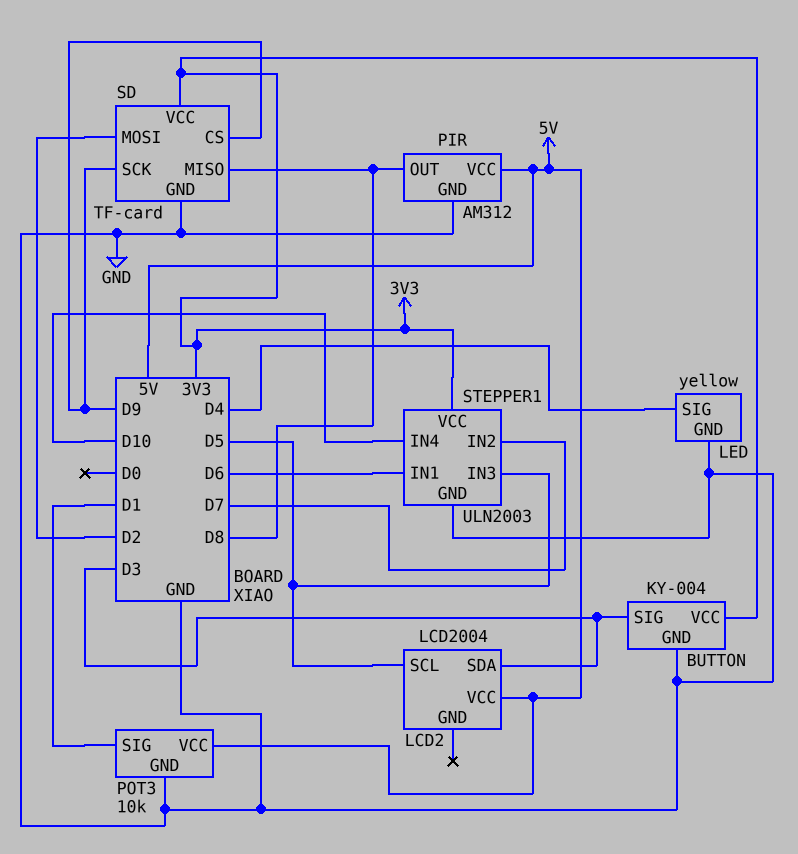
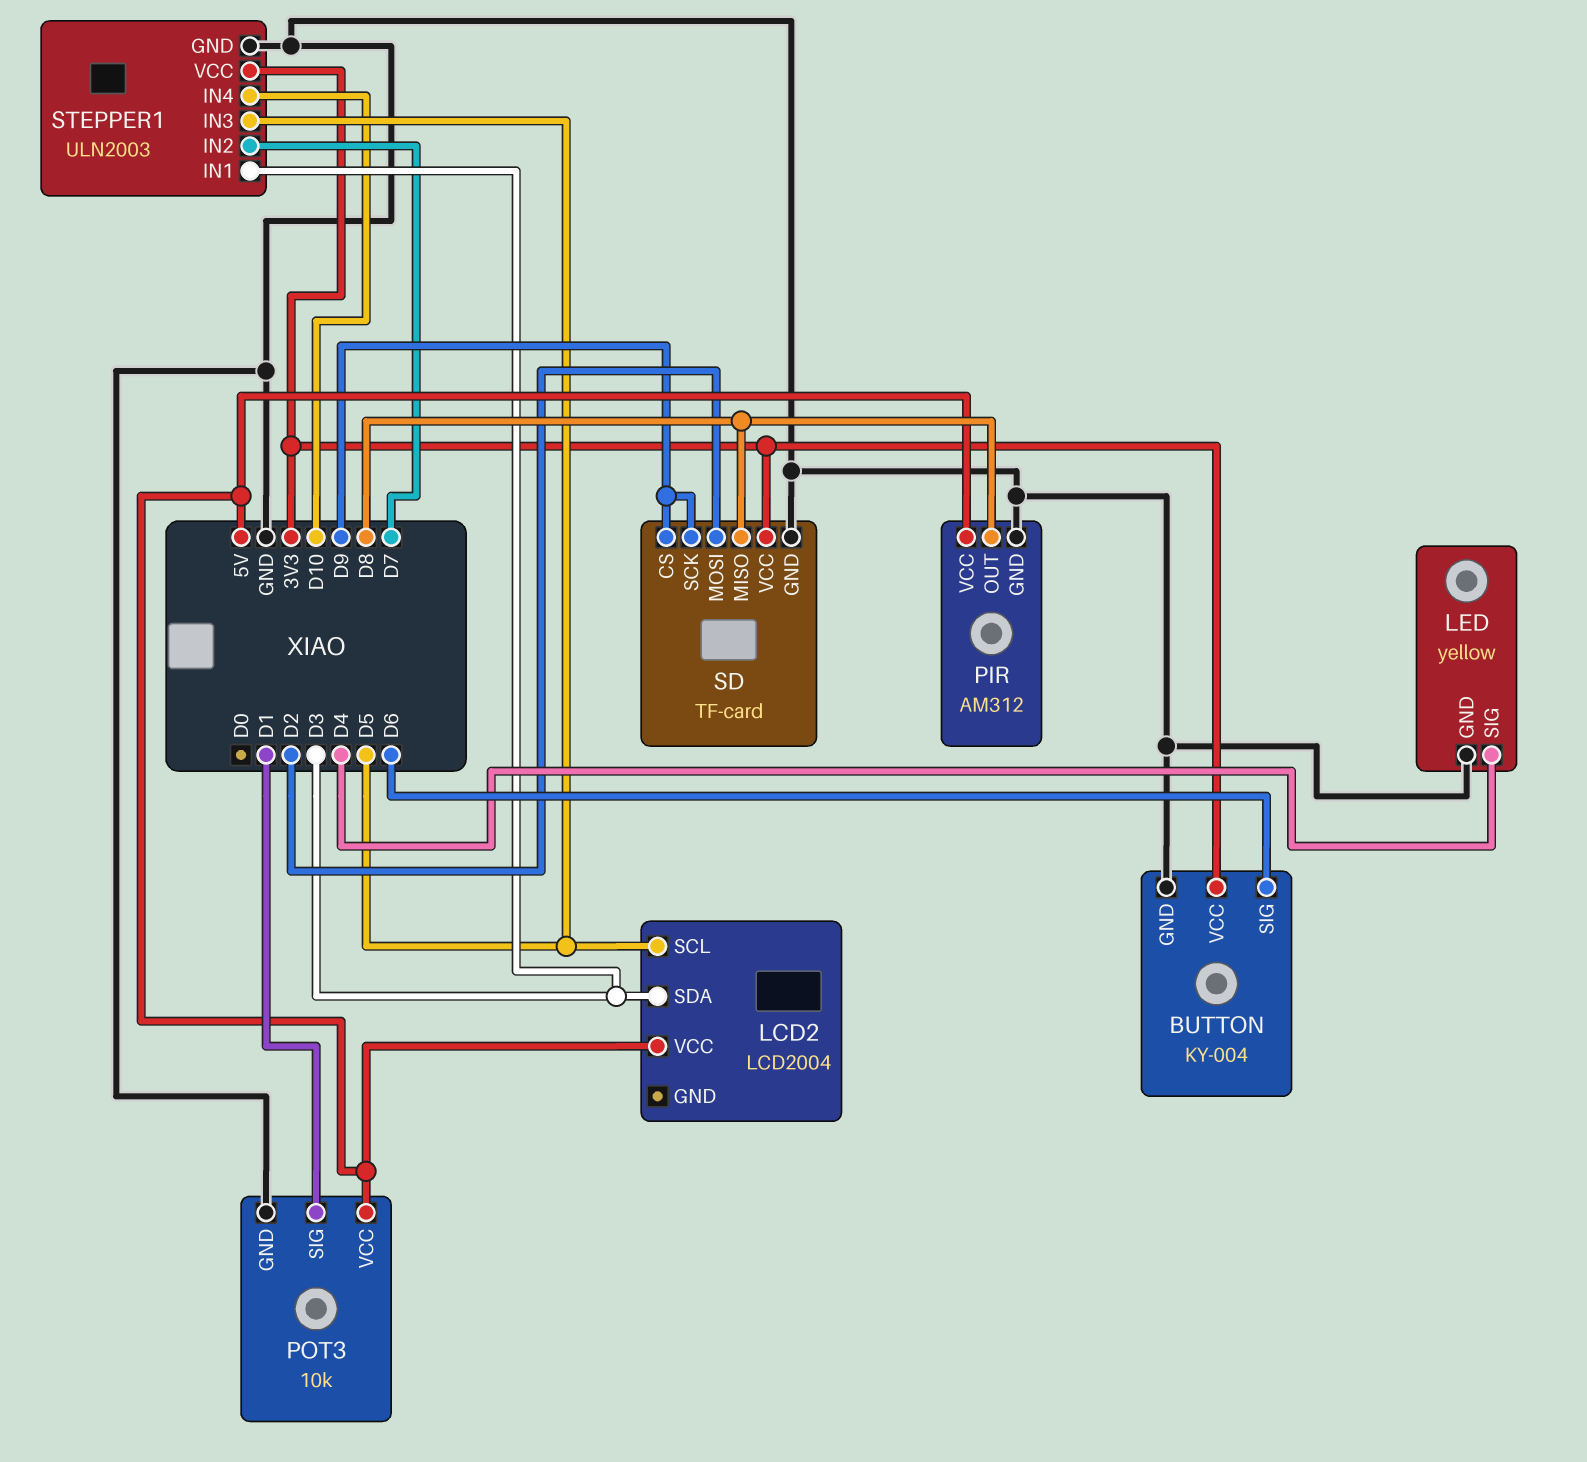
BUTTON pin SIG: D3 -> D6
STEPPER1 pin IN1: D6 -> D3

